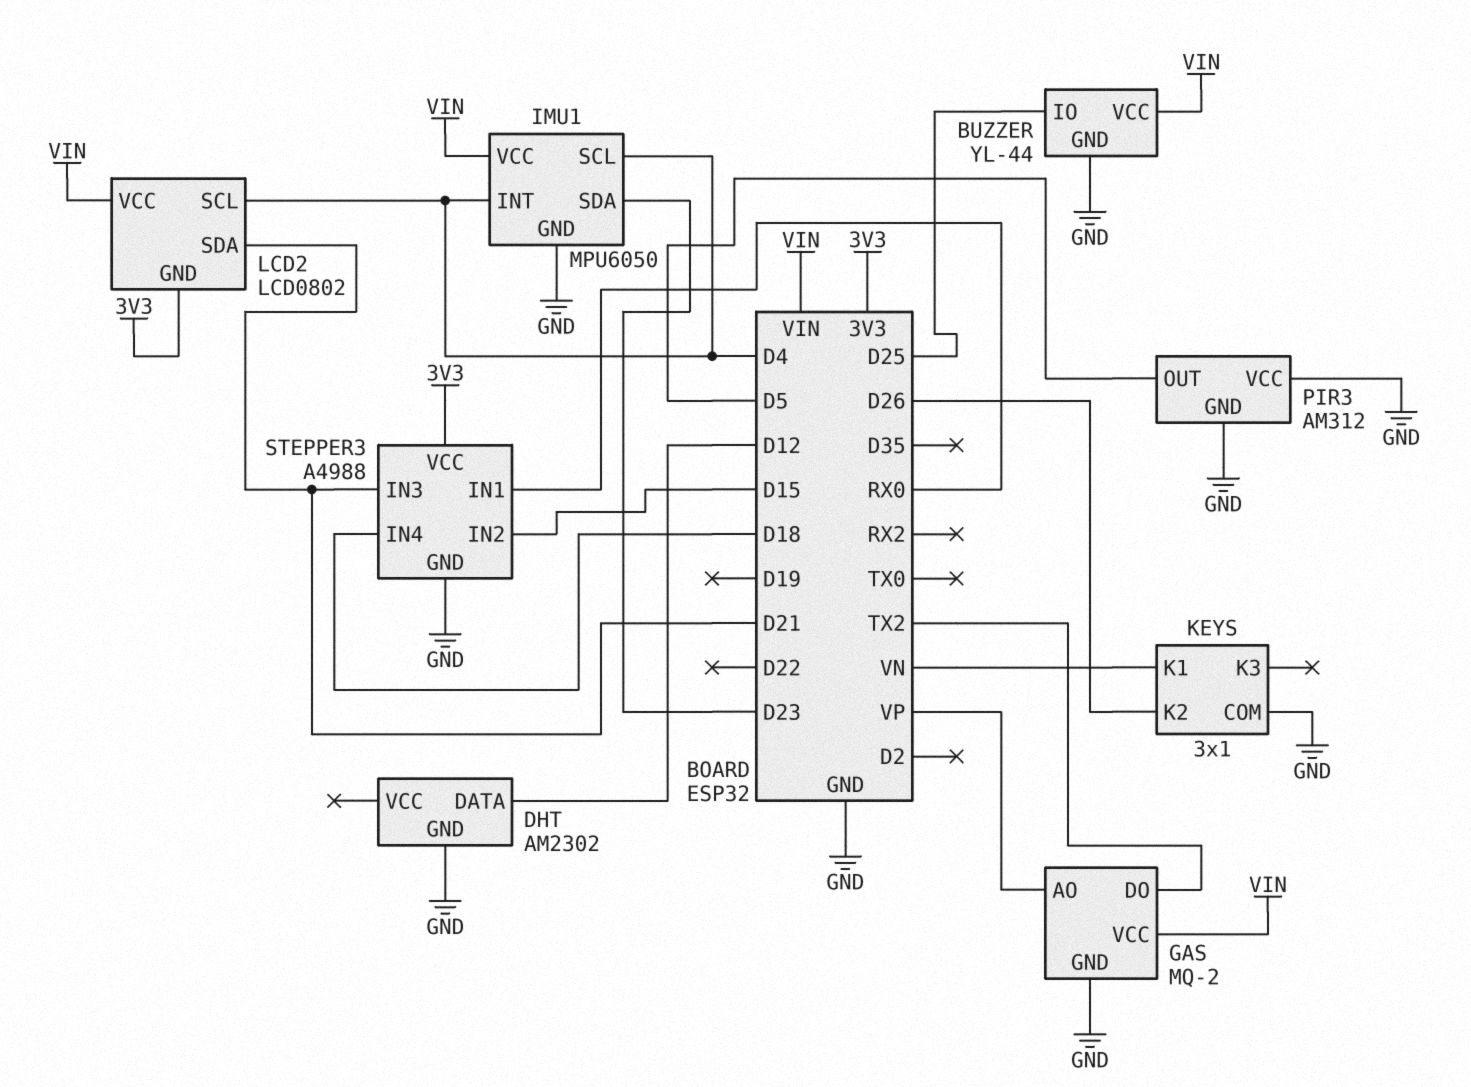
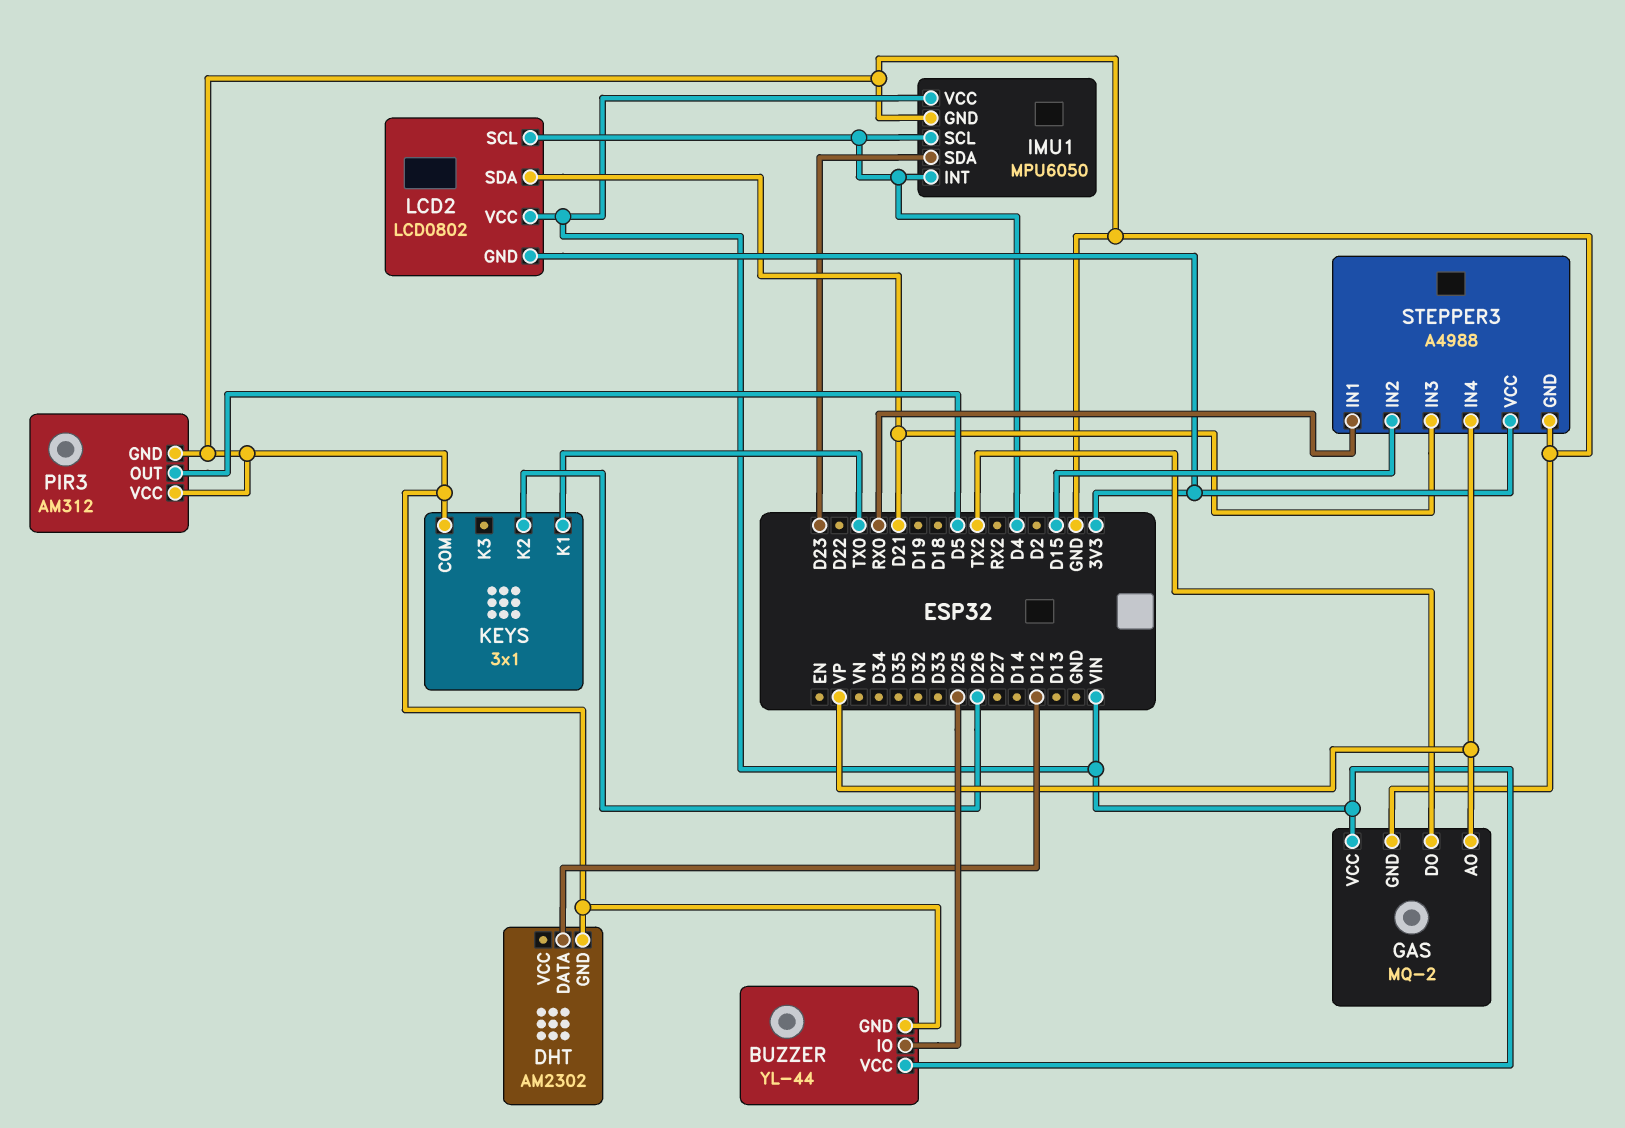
KEYS pin K1: VN -> TX0
STEPPER3 pin IN4: D18 -> VP

